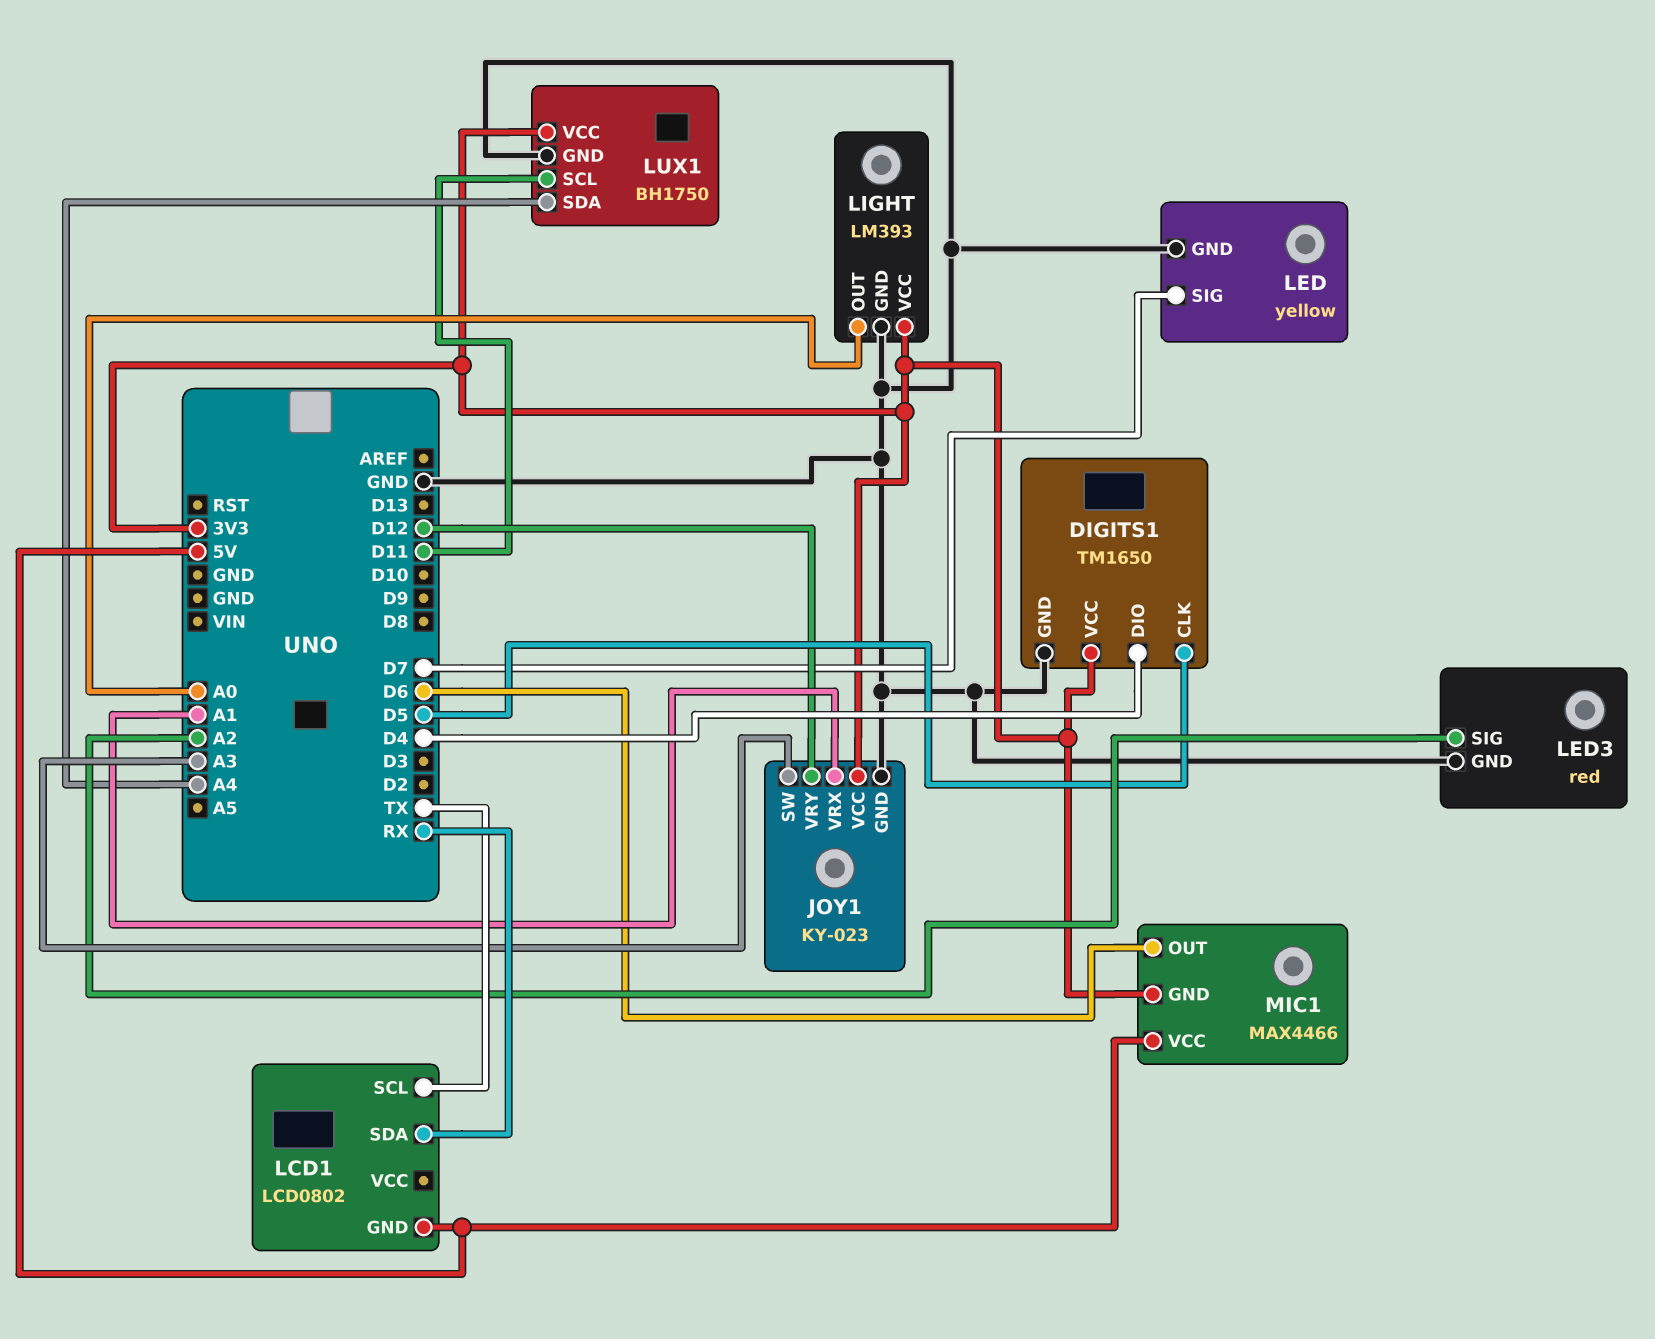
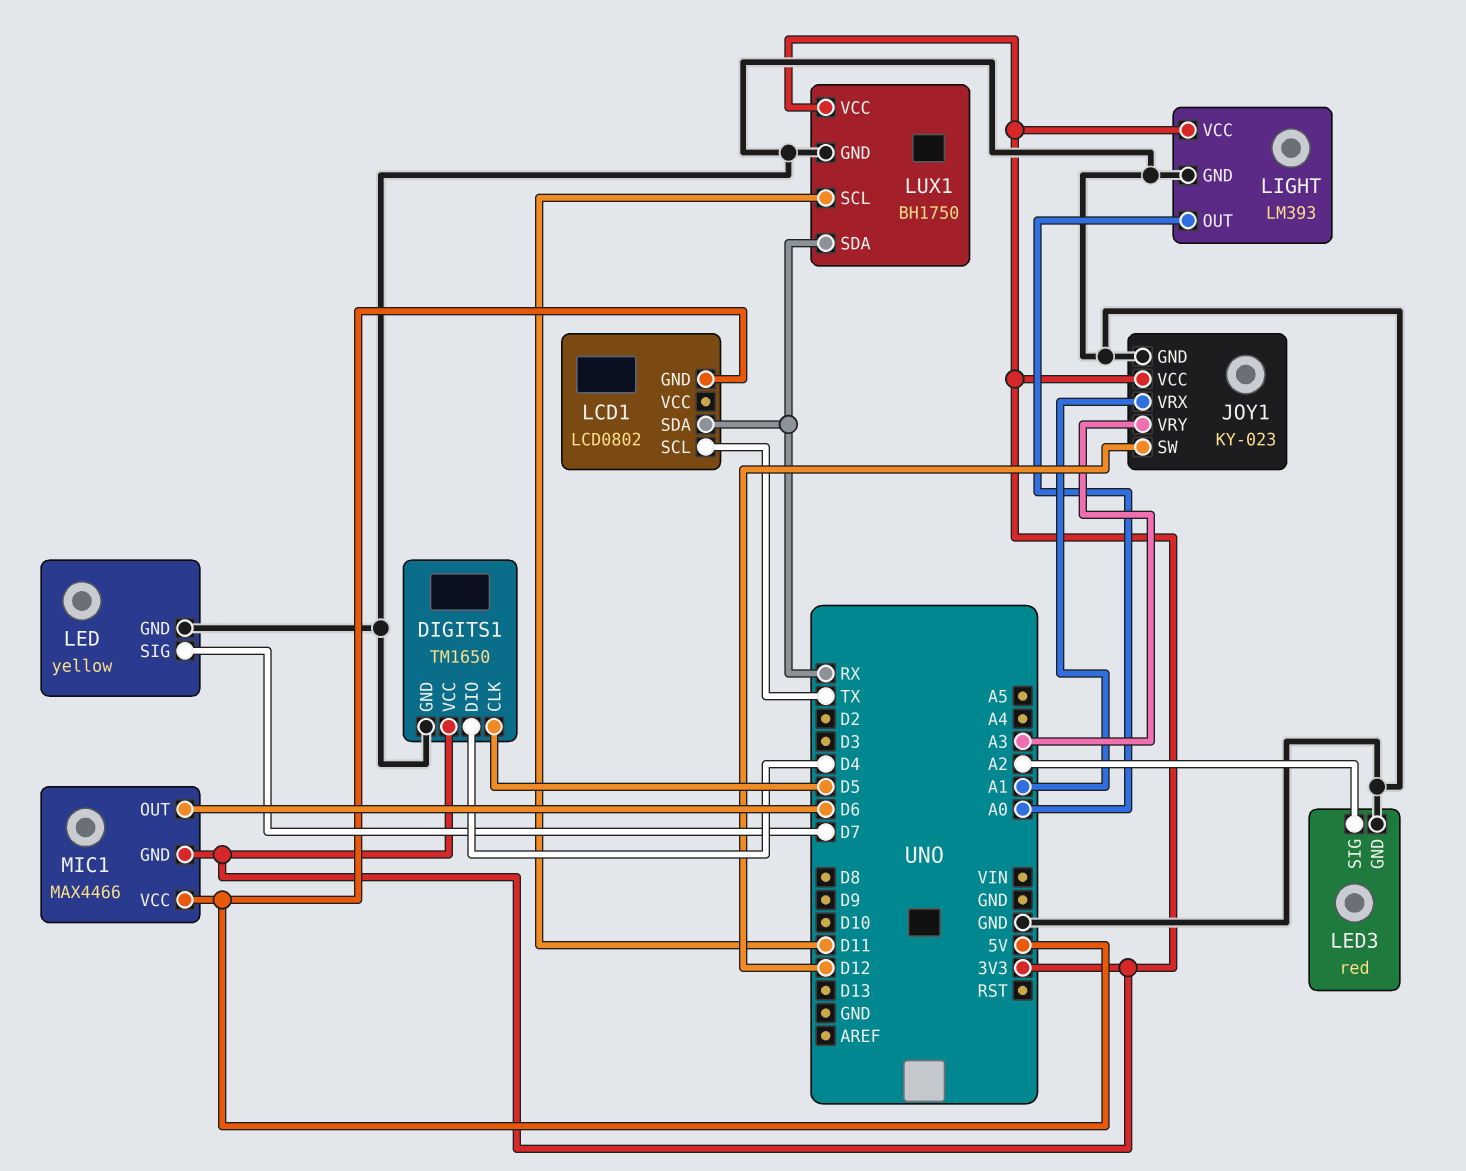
JOY1 pin SW: A3 -> D12
JOY1 pin VRY: D12 -> A3
LUX1 pin SDA: A4 -> RX

